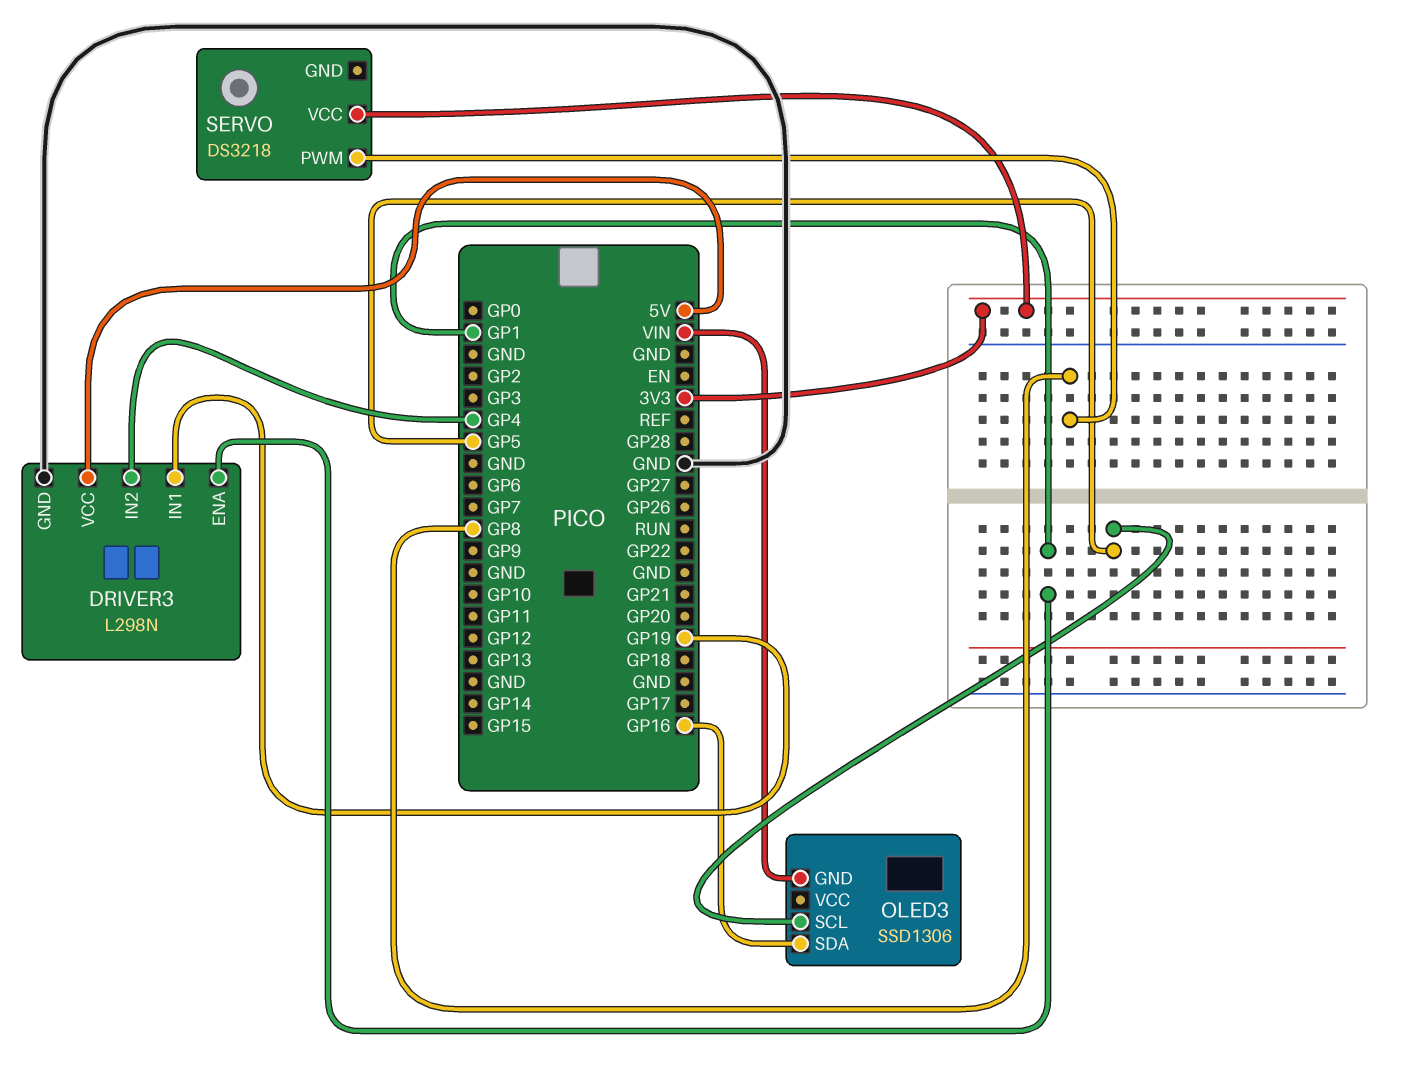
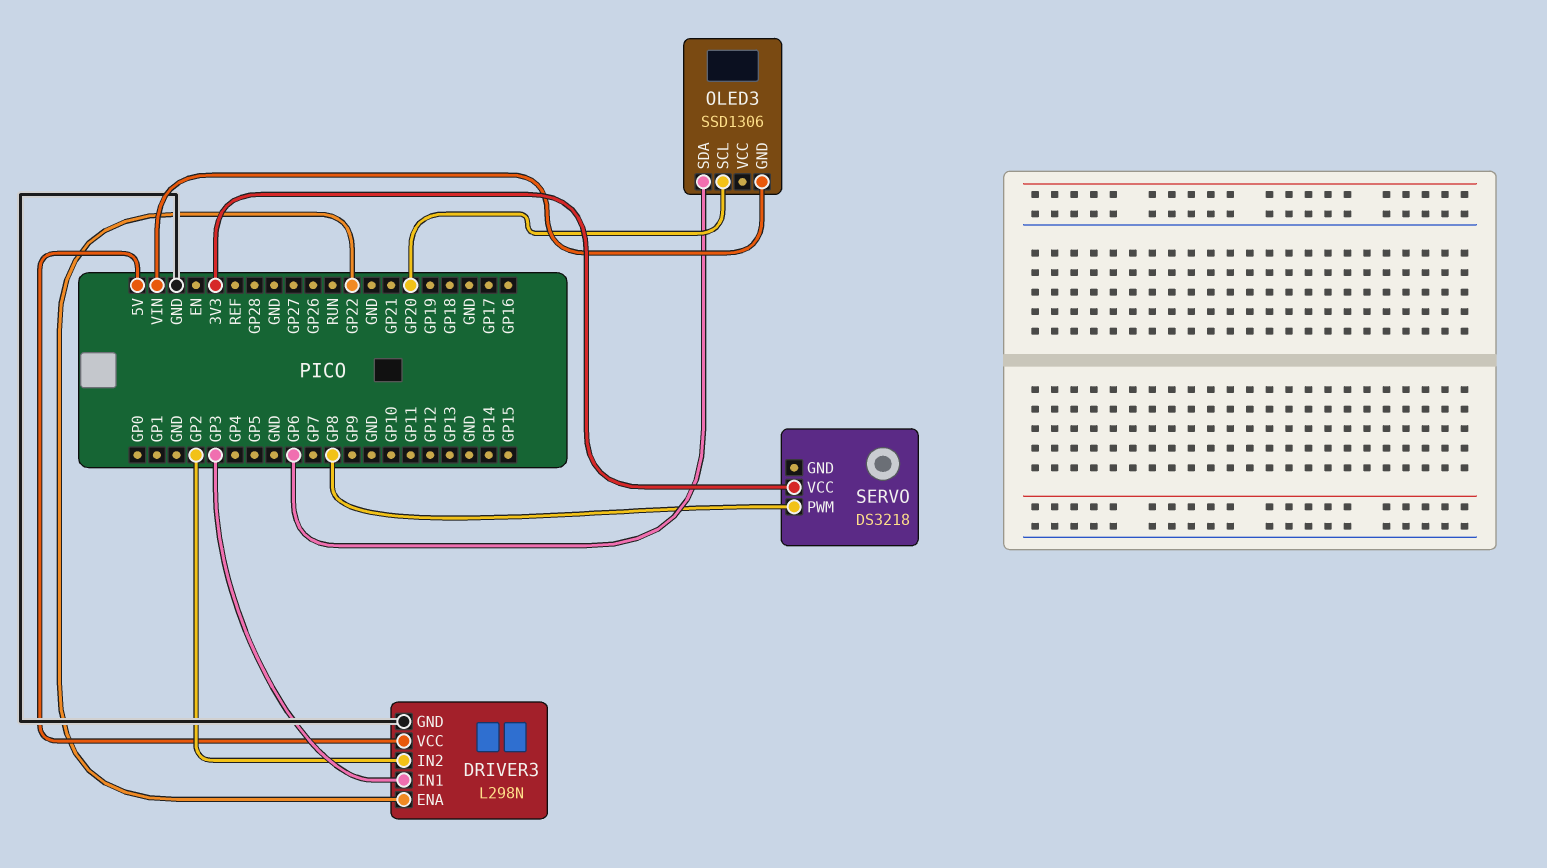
DRIVER3 pin ENA: GP1 -> GP22
DRIVER3 pin IN1: GP19 -> GP3
DRIVER3 pin IN2: GP4 -> GP2
OLED3 pin SCL: GP5 -> GP20
OLED3 pin SDA: GP16 -> GP6

